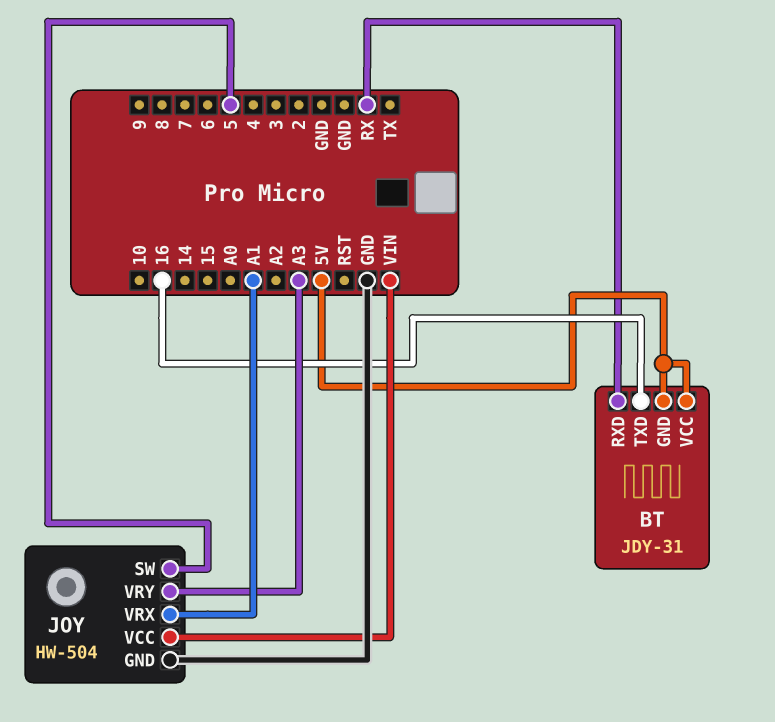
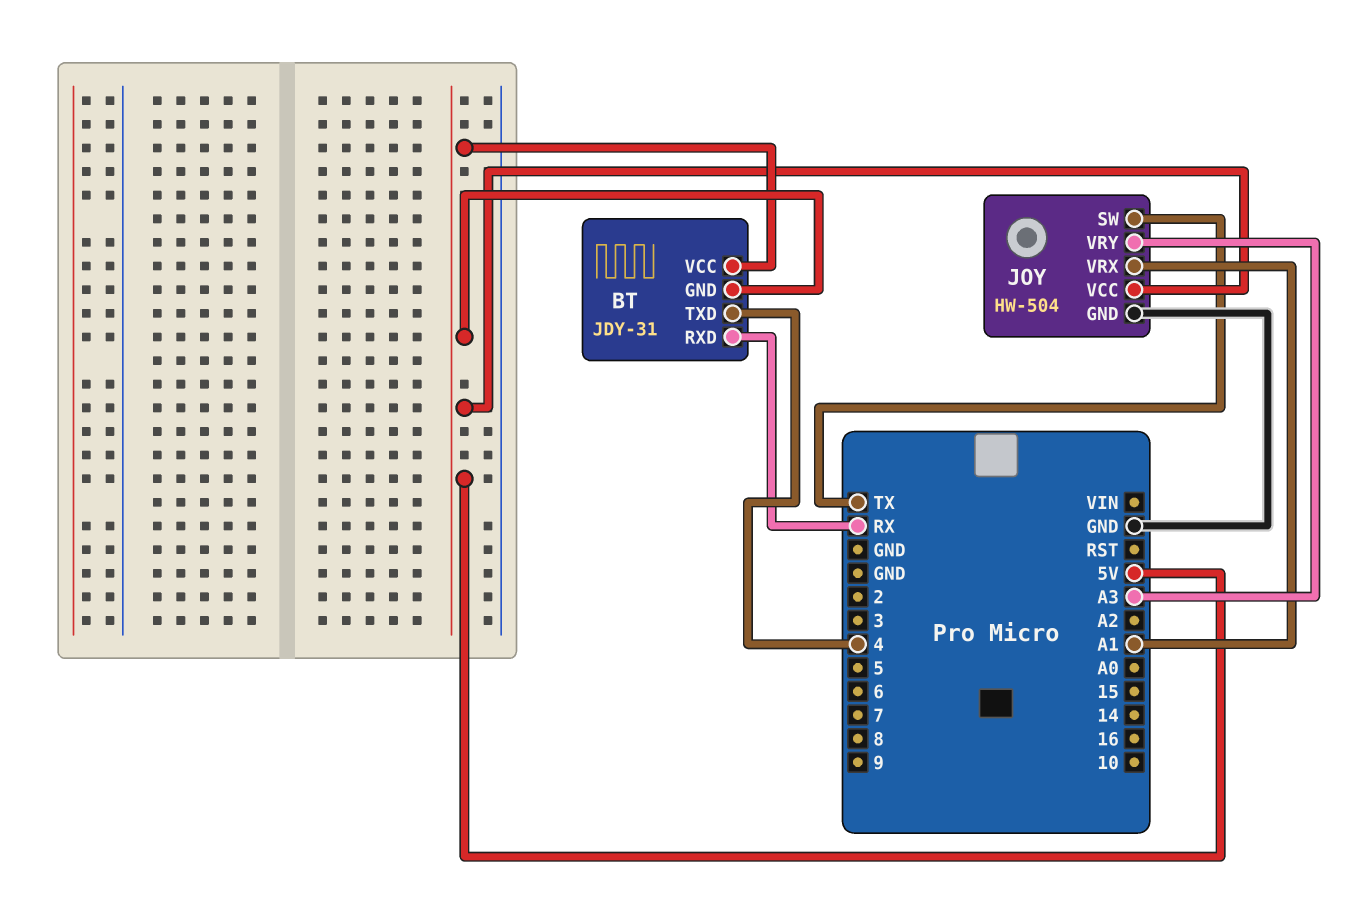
BT pin TXD: 16 -> 4
JOY pin SW: 5 -> TX
JOY pin VCC: VIN -> 5V

